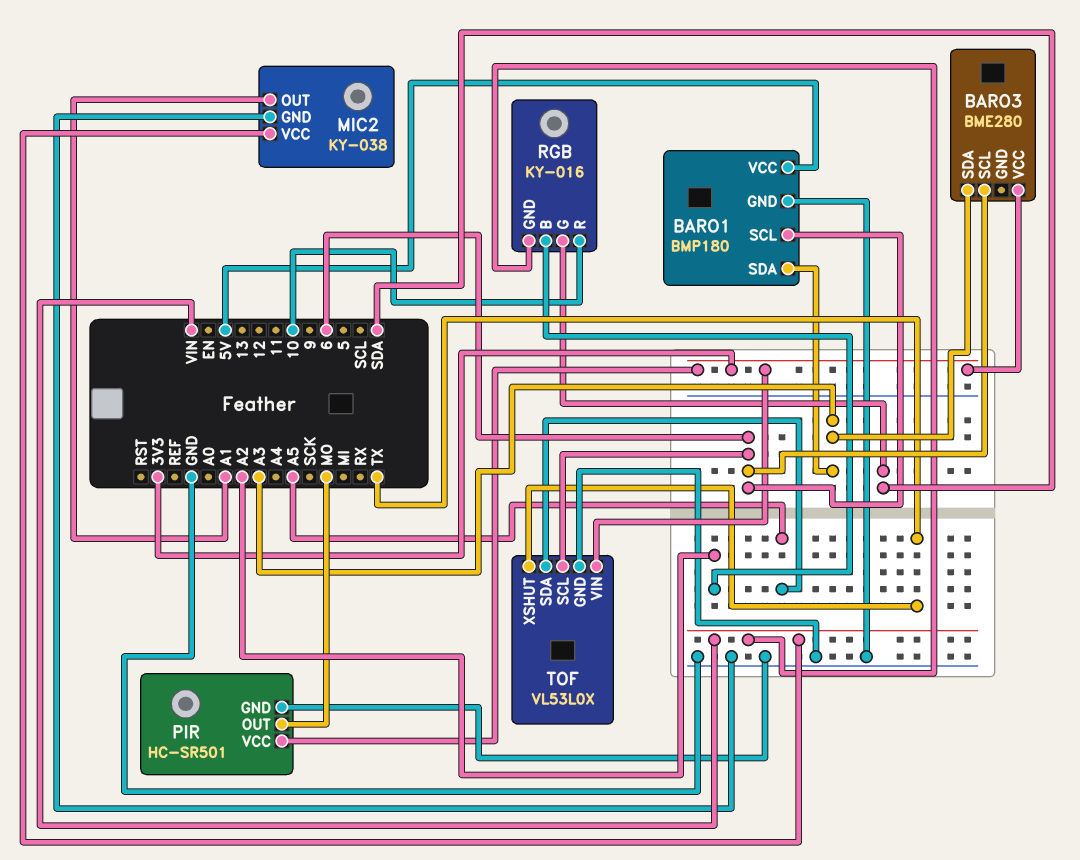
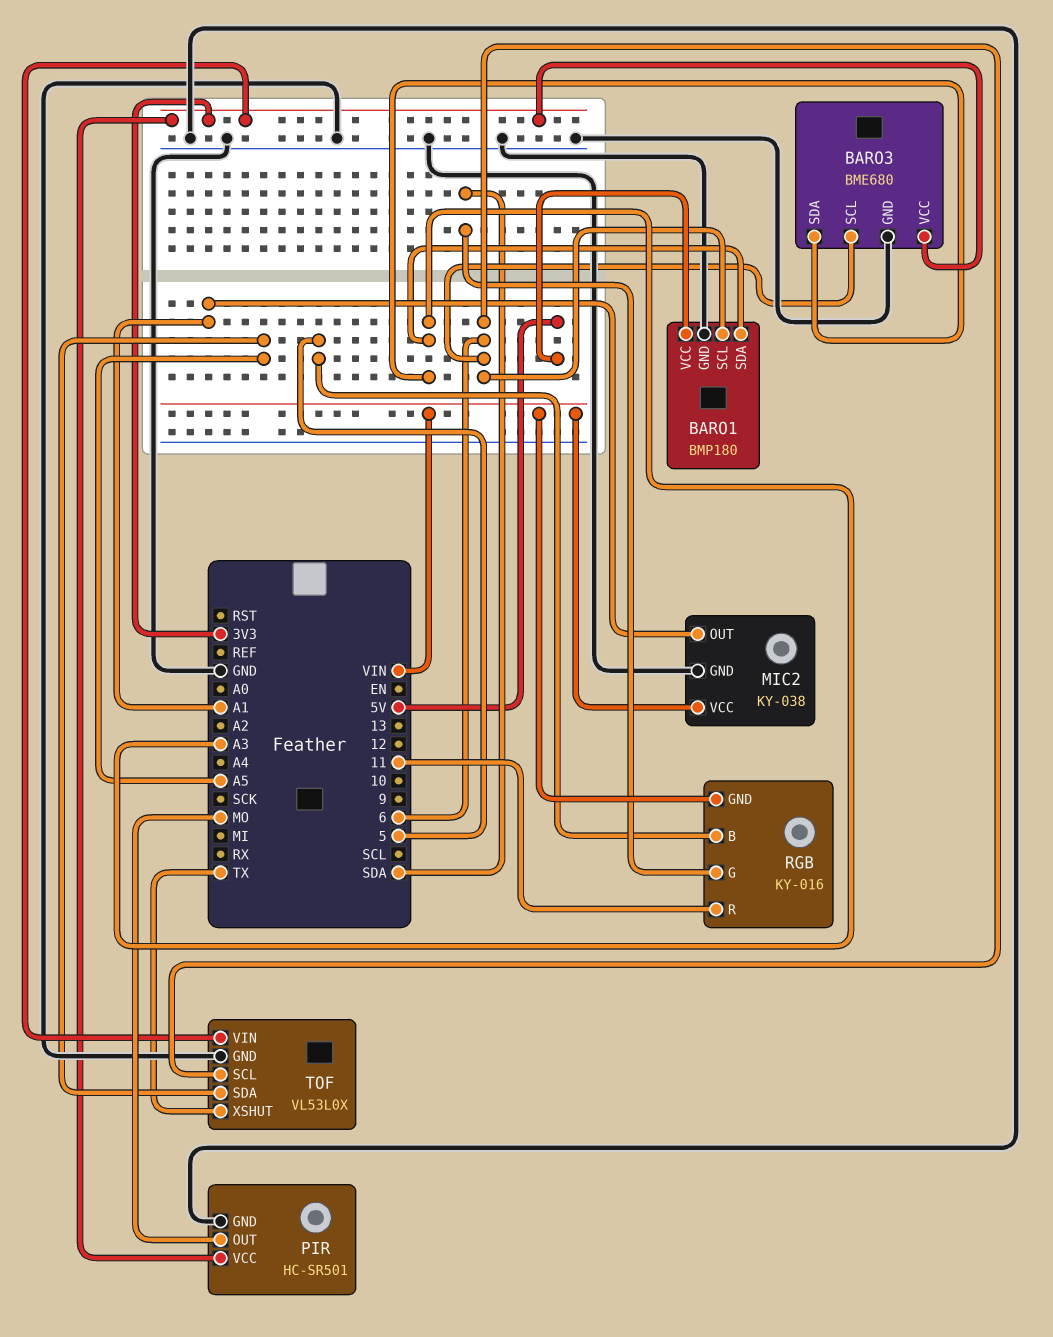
BARO3: BME280 -> BME680
BARO3 pin GND: none -> GND
RGB pin B: A2 -> 5
RGB pin R: 10 -> 11

